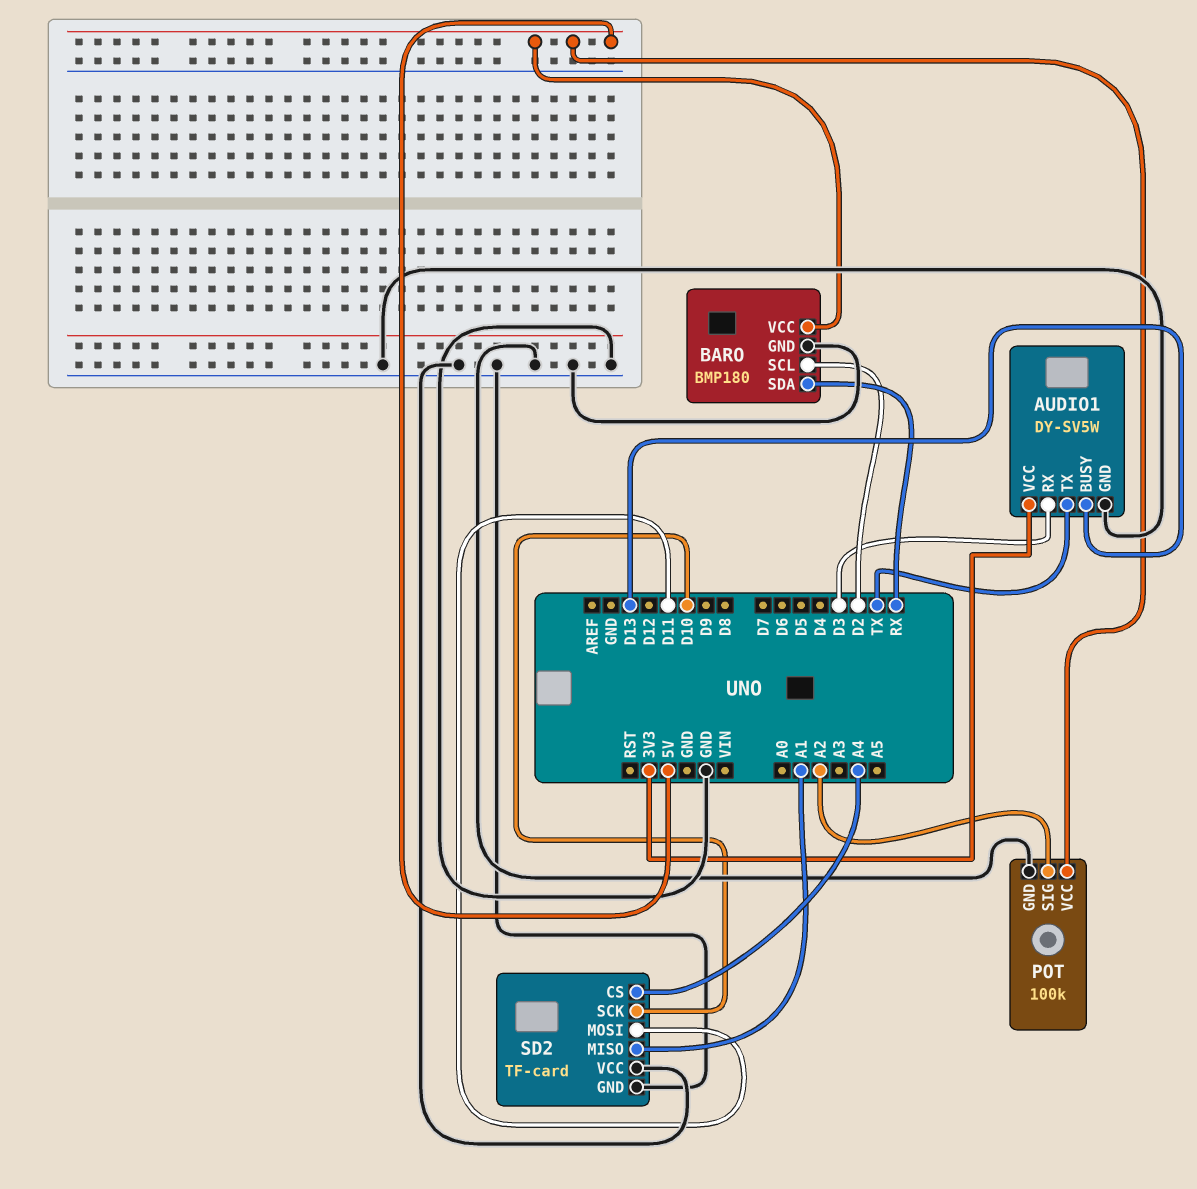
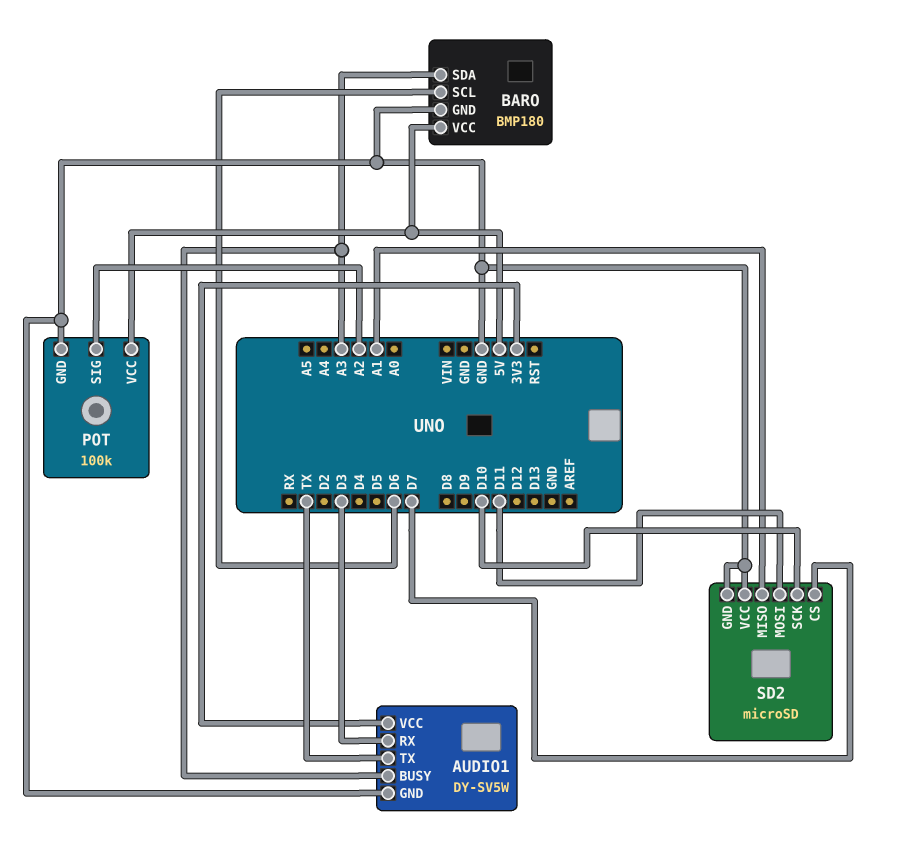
AUDIO1 pin BUSY: D13 -> A3
BARO pin SCL: D2 -> D6
BARO pin SDA: RX -> A3
SD2: TF-card -> microSD
SD2 pin CS: A4 -> D7

